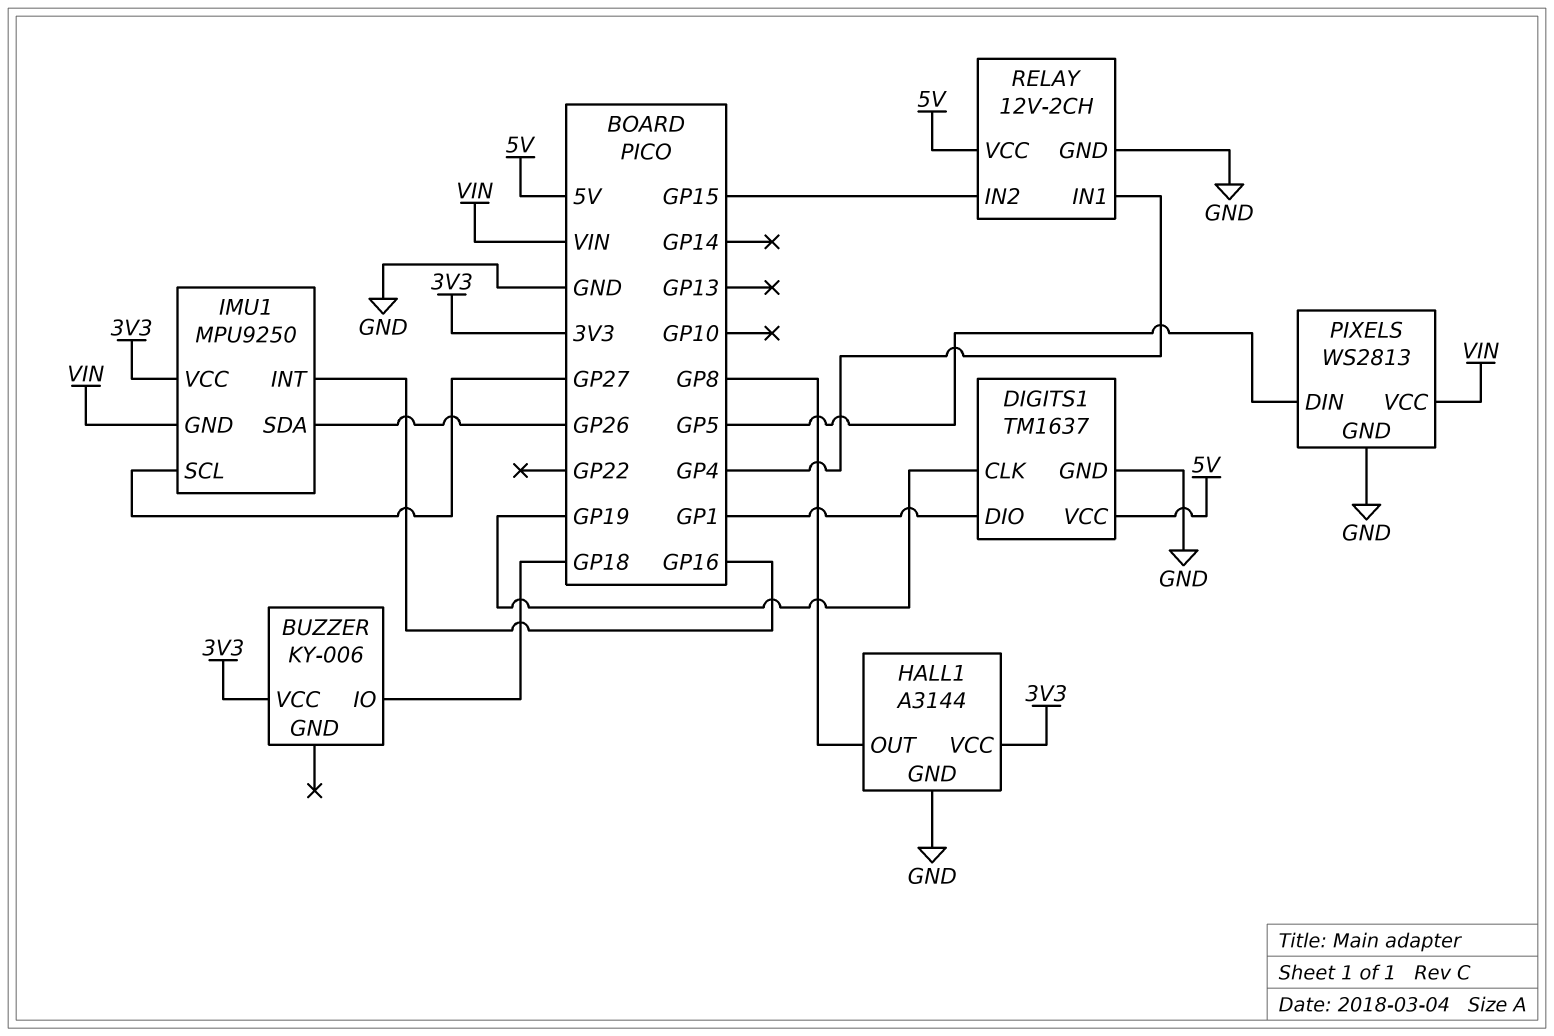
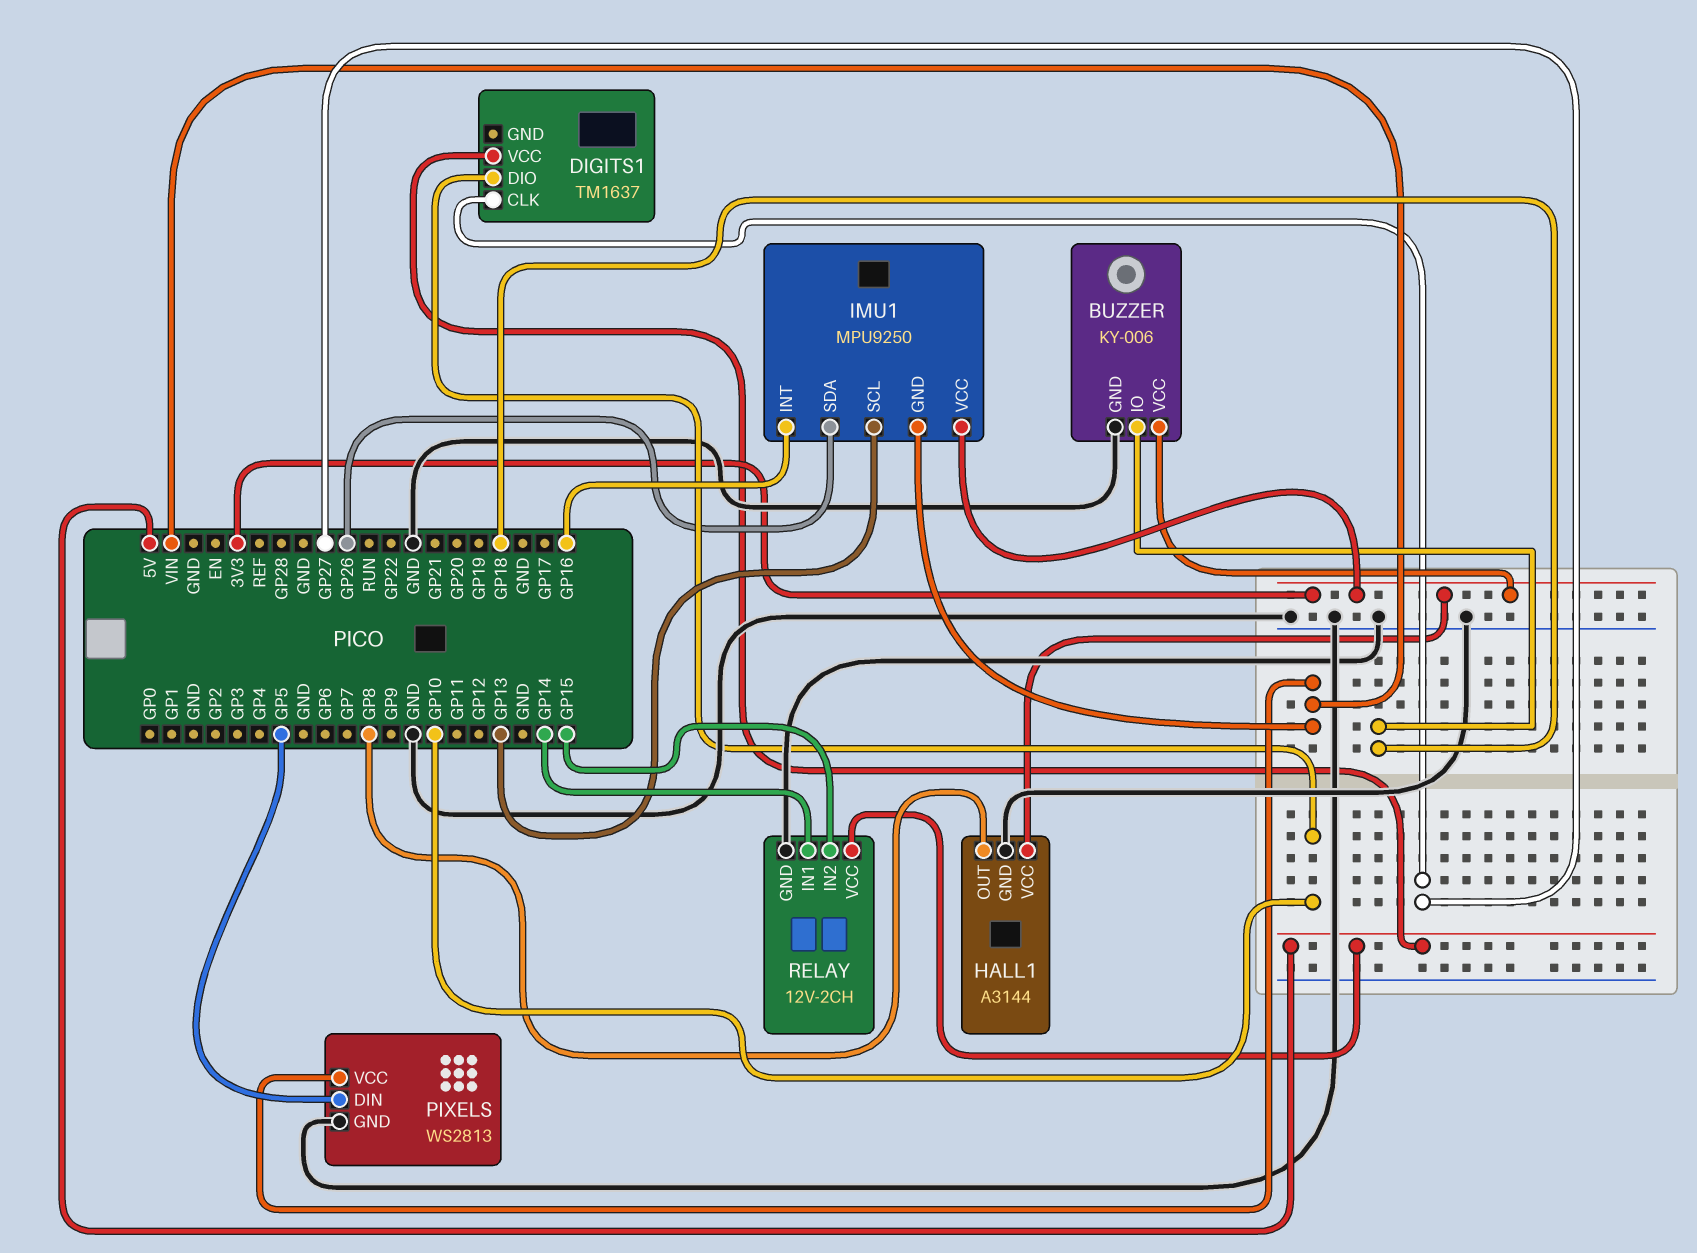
BUZZER pin GND: none -> GND
DIGITS1 pin CLK: GP19 -> GP27
DIGITS1 pin DIO: GP1 -> GP10
DIGITS1 pin GND: GND -> none
IMU1 pin SCL: GP27 -> GP13
RELAY pin IN1: GP4 -> GP14

